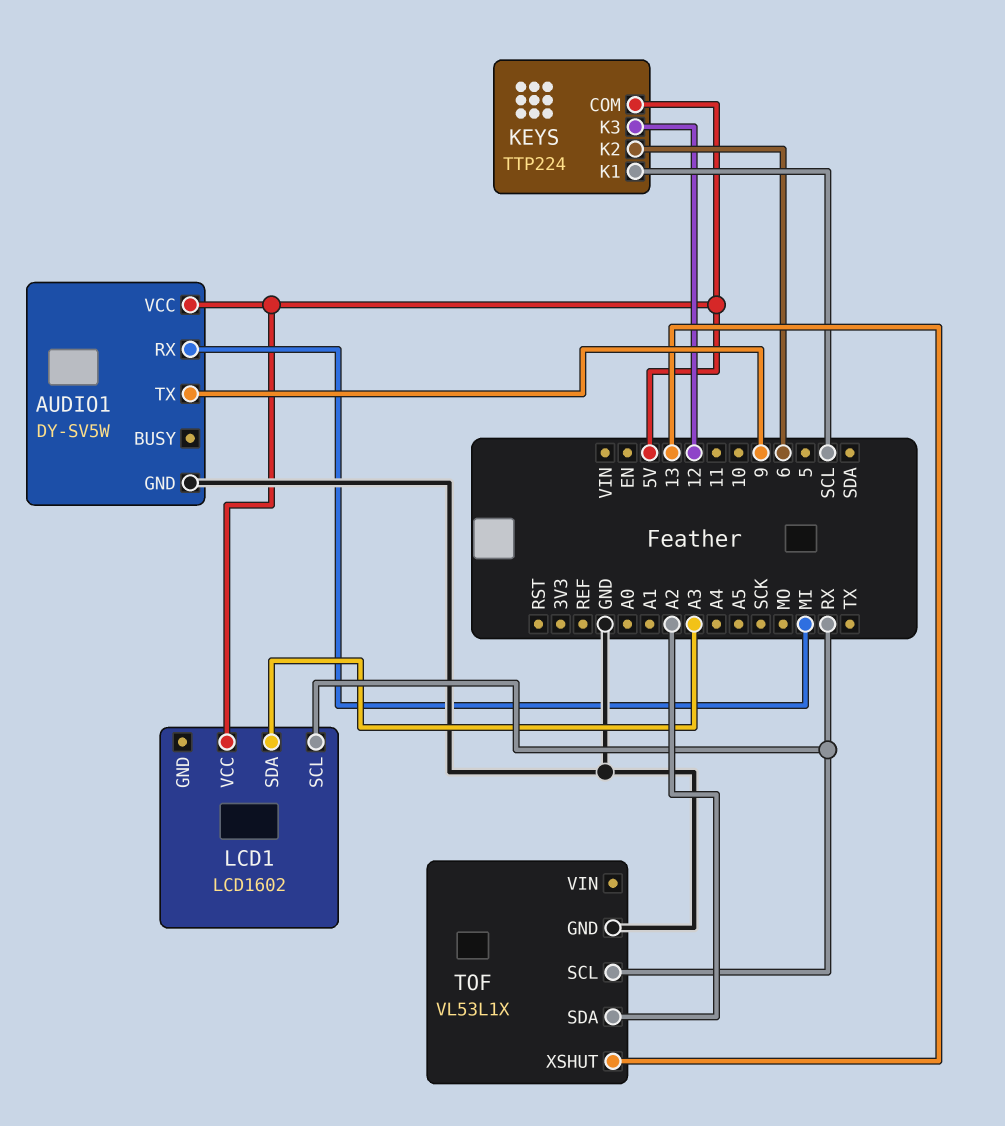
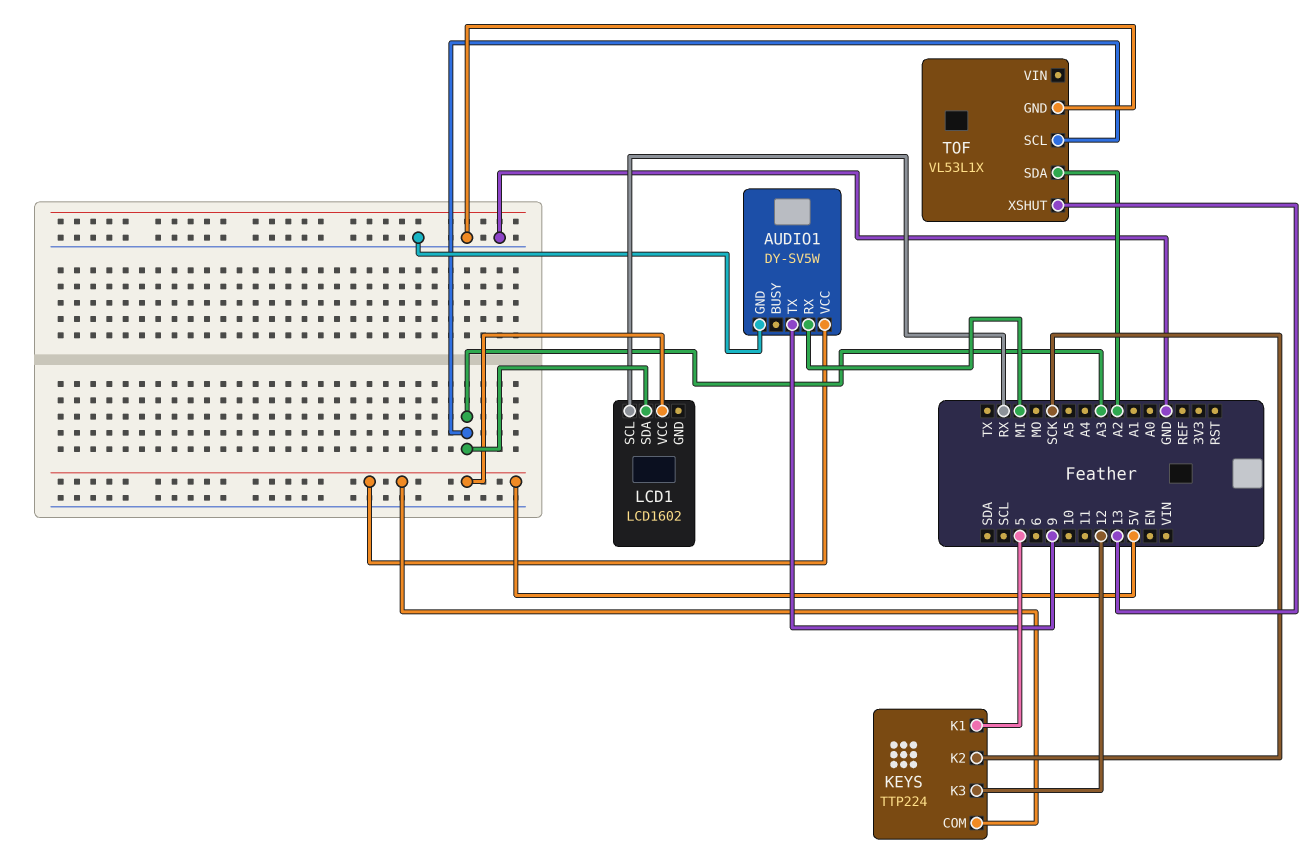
KEYS pin K1: SCL -> 5
KEYS pin K2: 6 -> SCK
TOF pin SCL: RX -> A3

